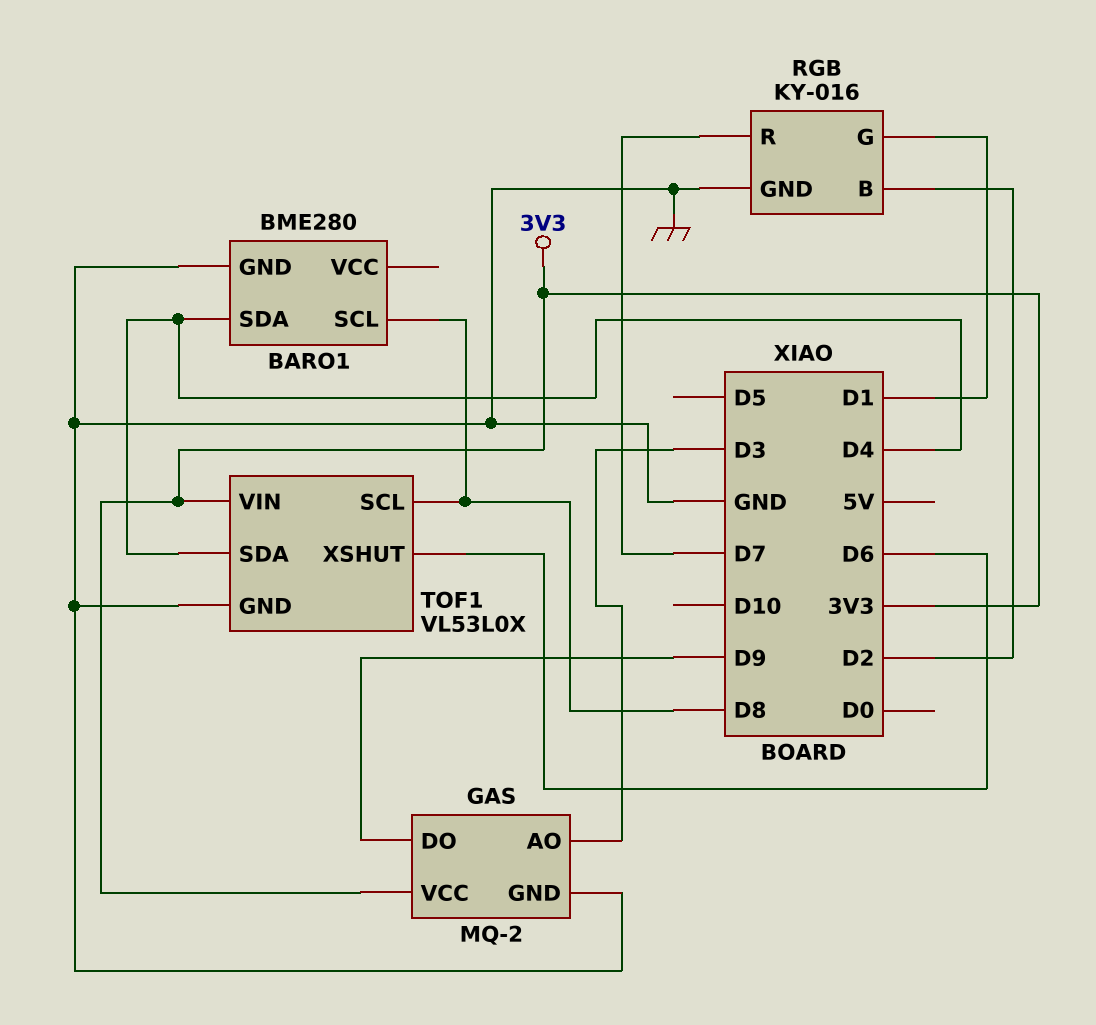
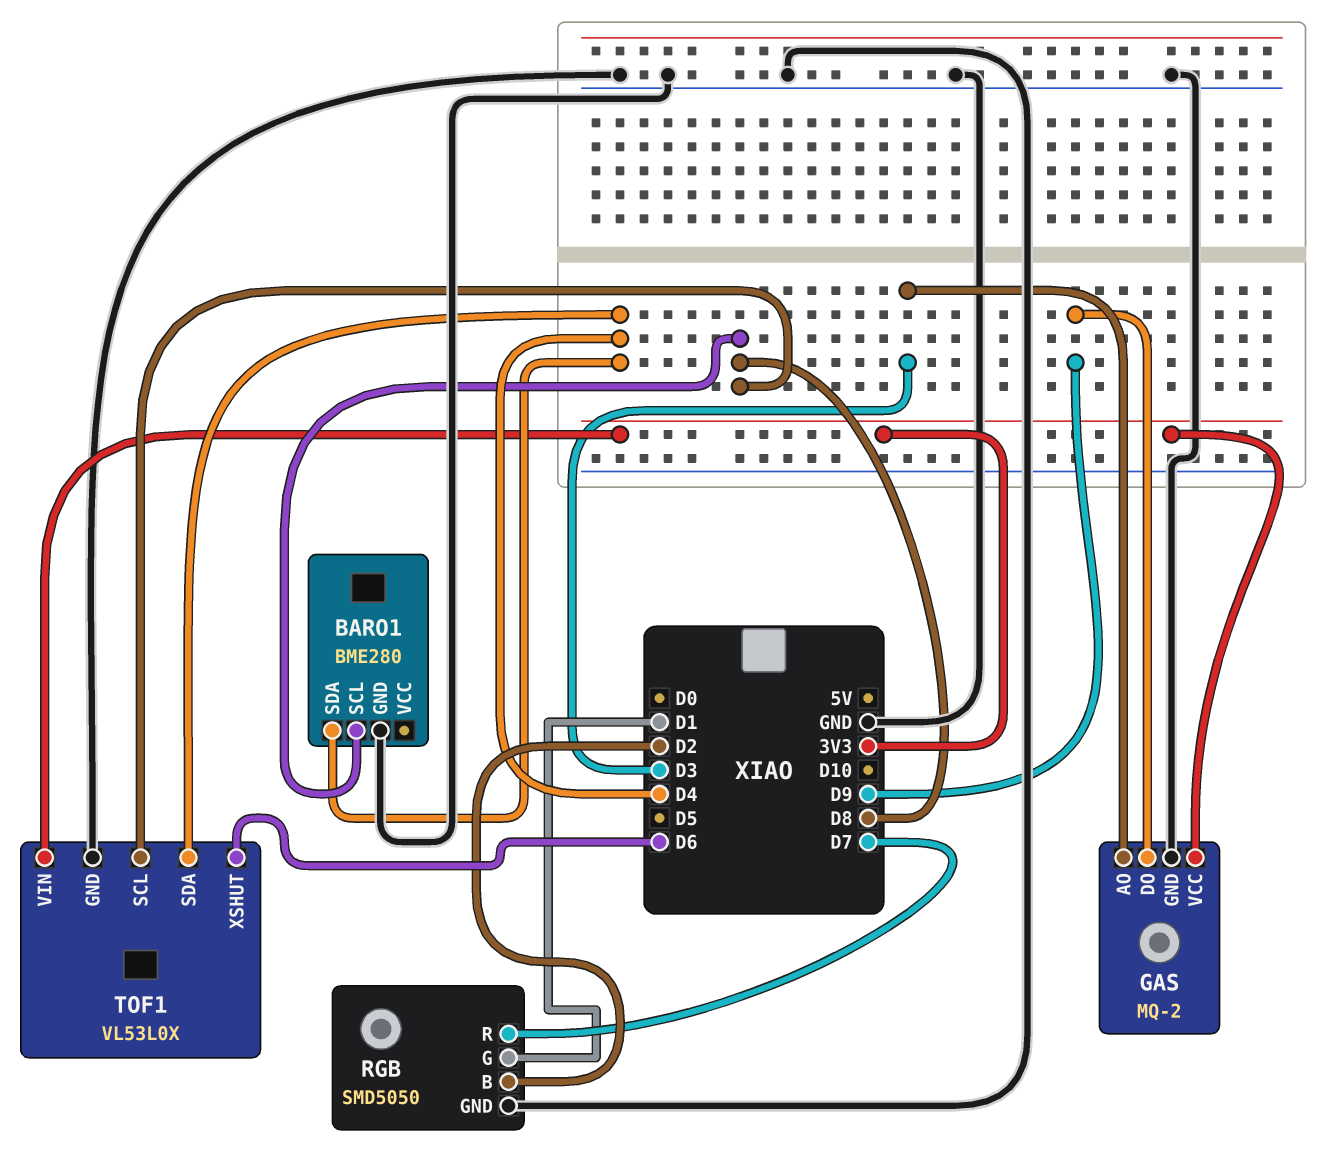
RGB: KY-016 -> SMD5050

